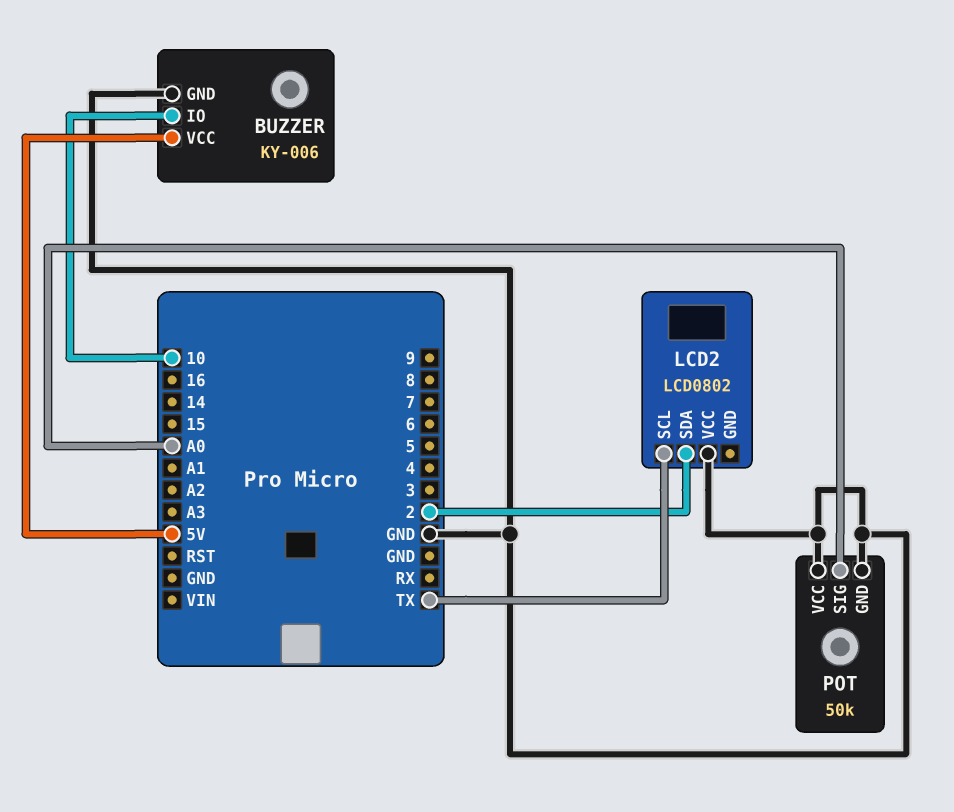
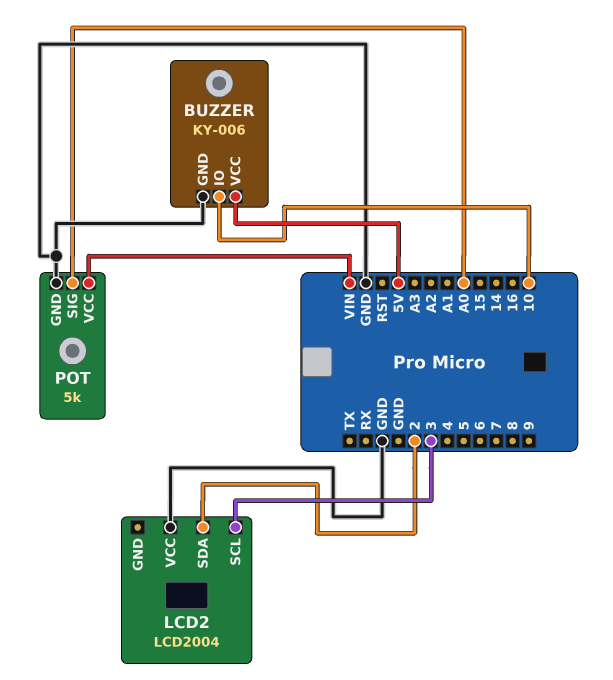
LCD2: LCD0802 -> LCD2004
LCD2 pin SCL: TX -> 3
POT: 50k -> 5k
POT pin VCC: GND -> VIN

